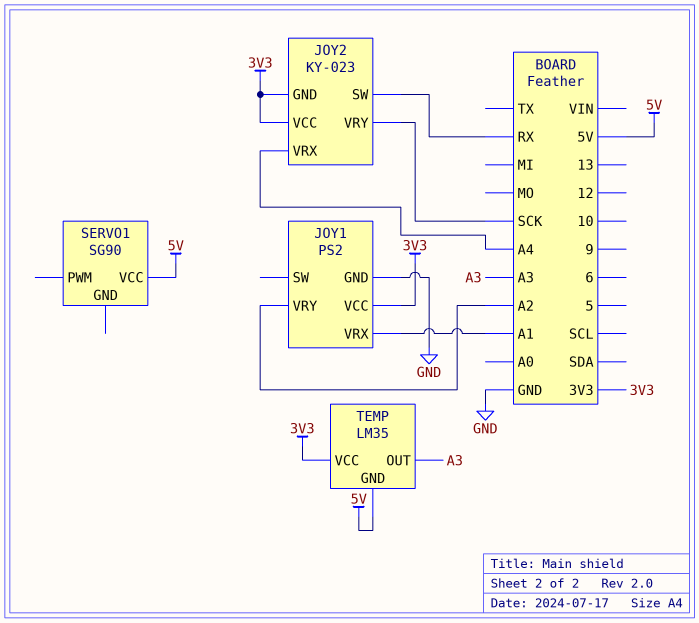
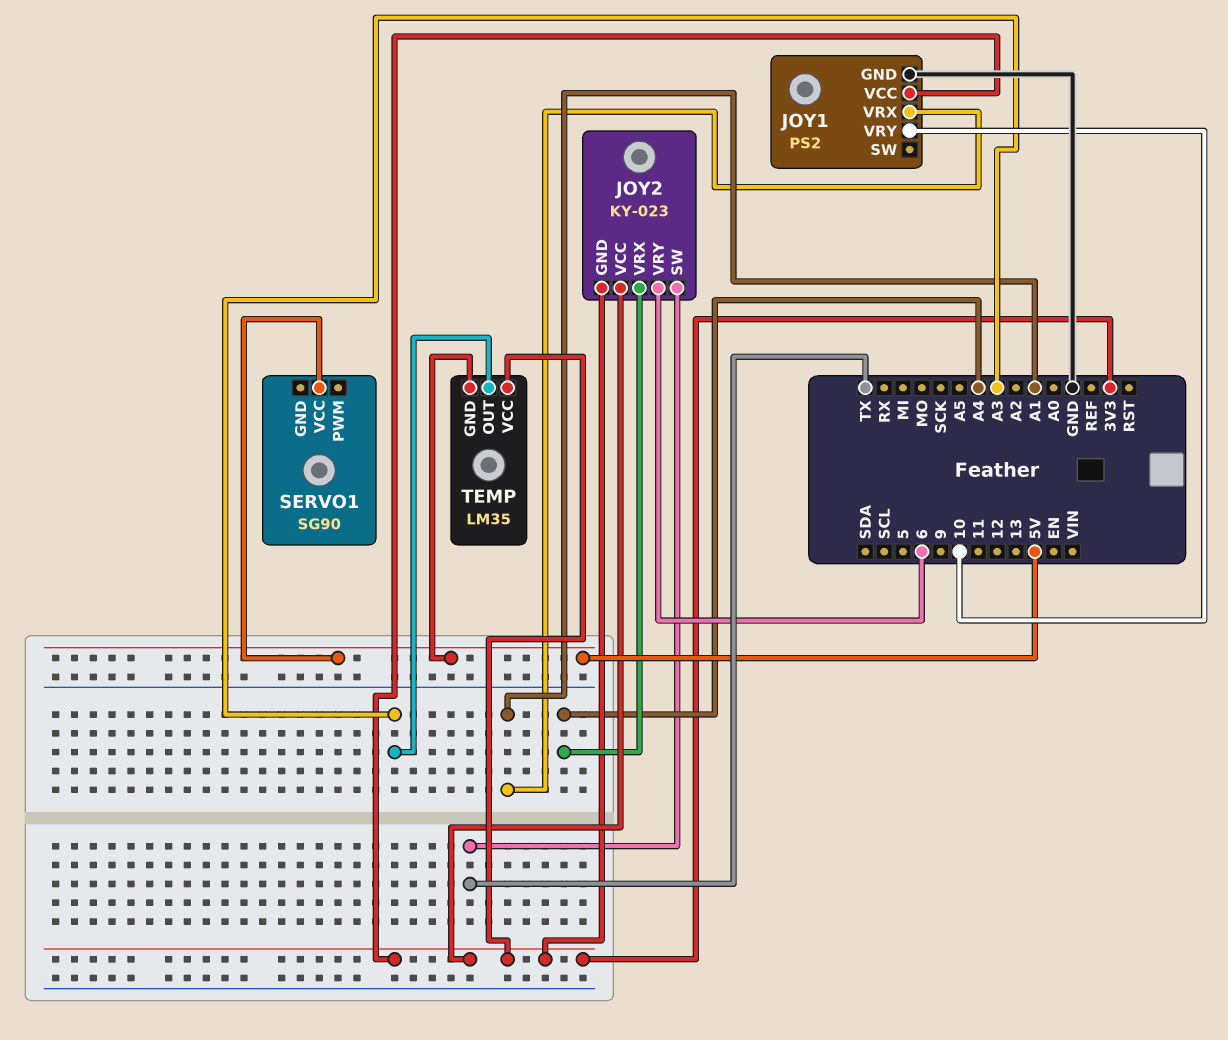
JOY1 pin VRY: A2 -> 10
JOY2 pin SW: RX -> TX
JOY2 pin VRY: SCK -> 6

